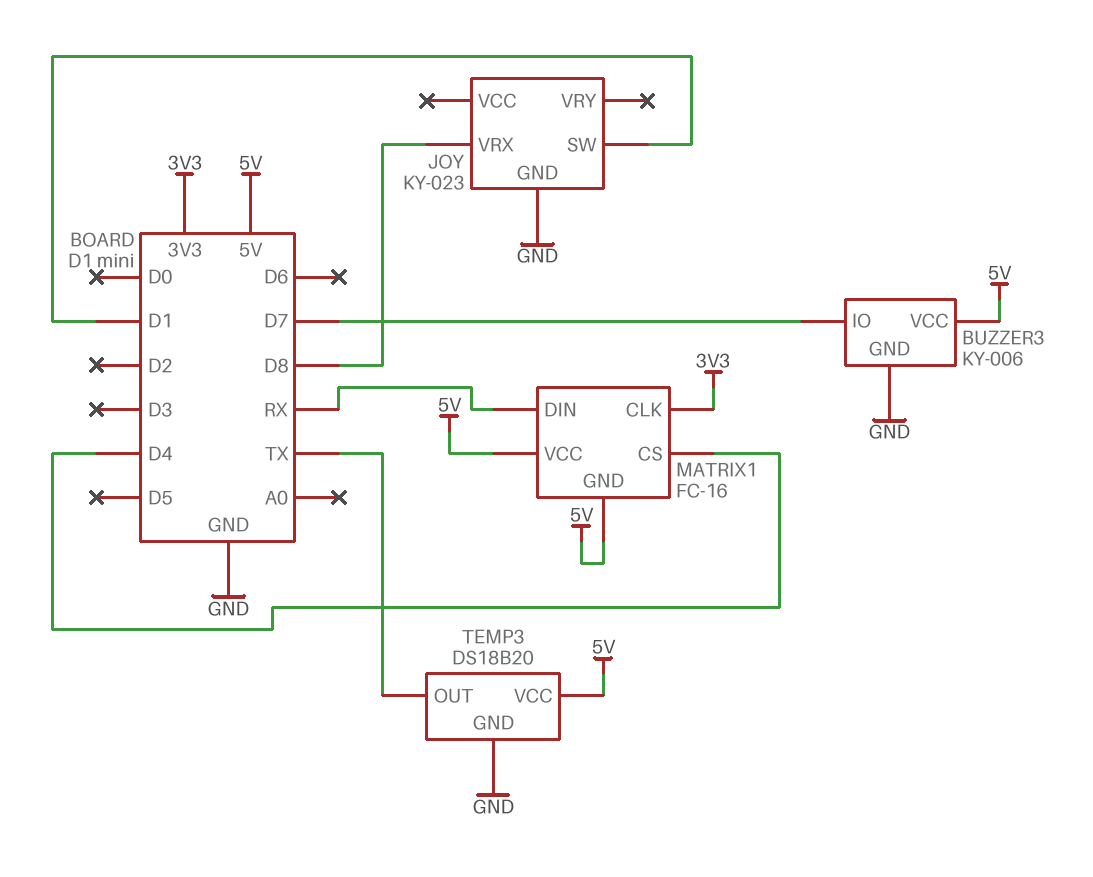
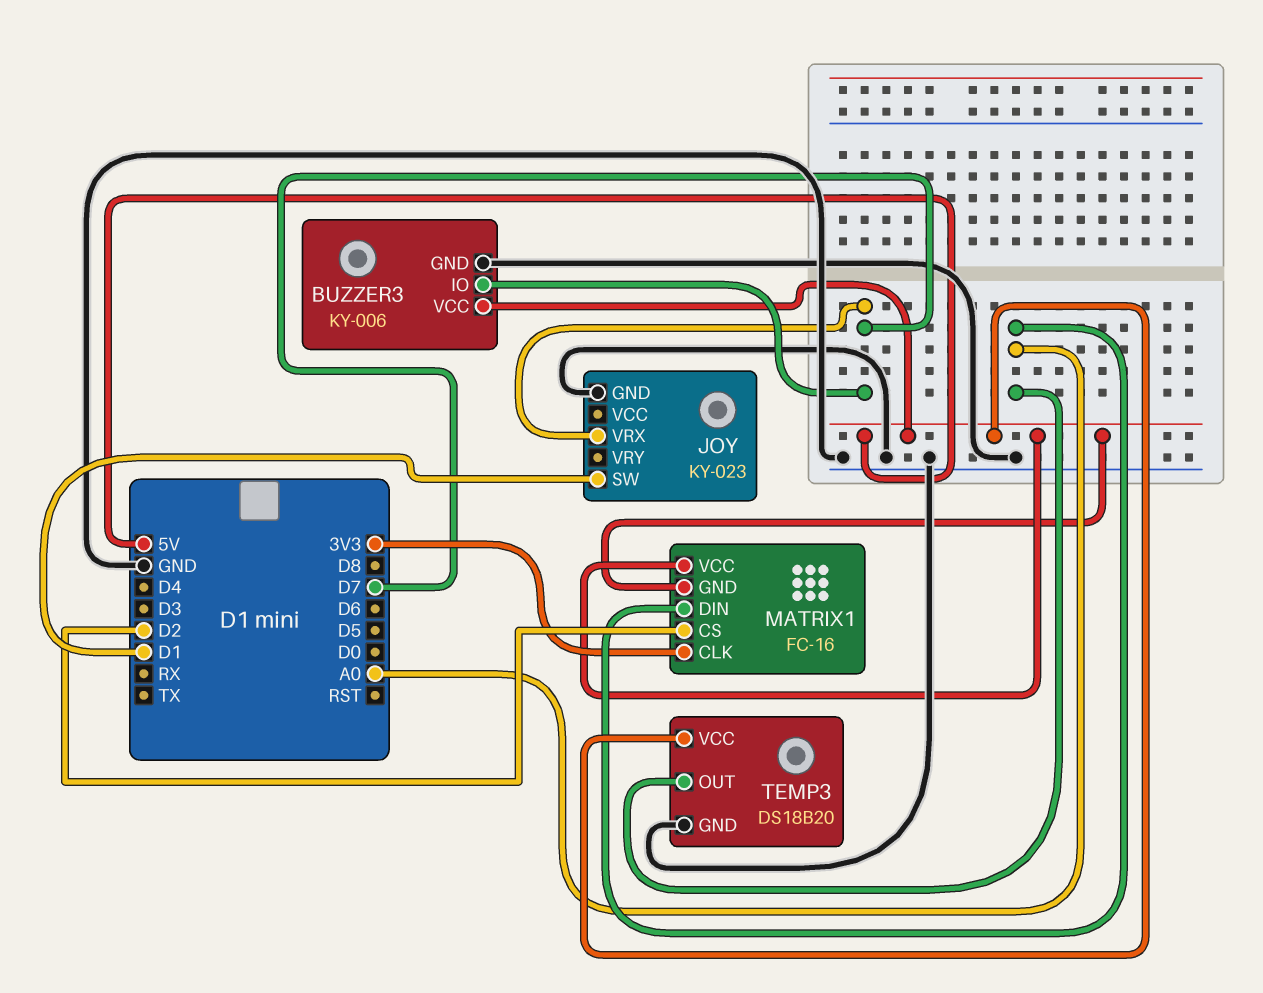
JOY pin VRX: D8 -> D7
MATRIX1 pin CS: D4 -> D2
MATRIX1 pin DIN: RX -> A0
TEMP3 pin OUT: TX -> A0

